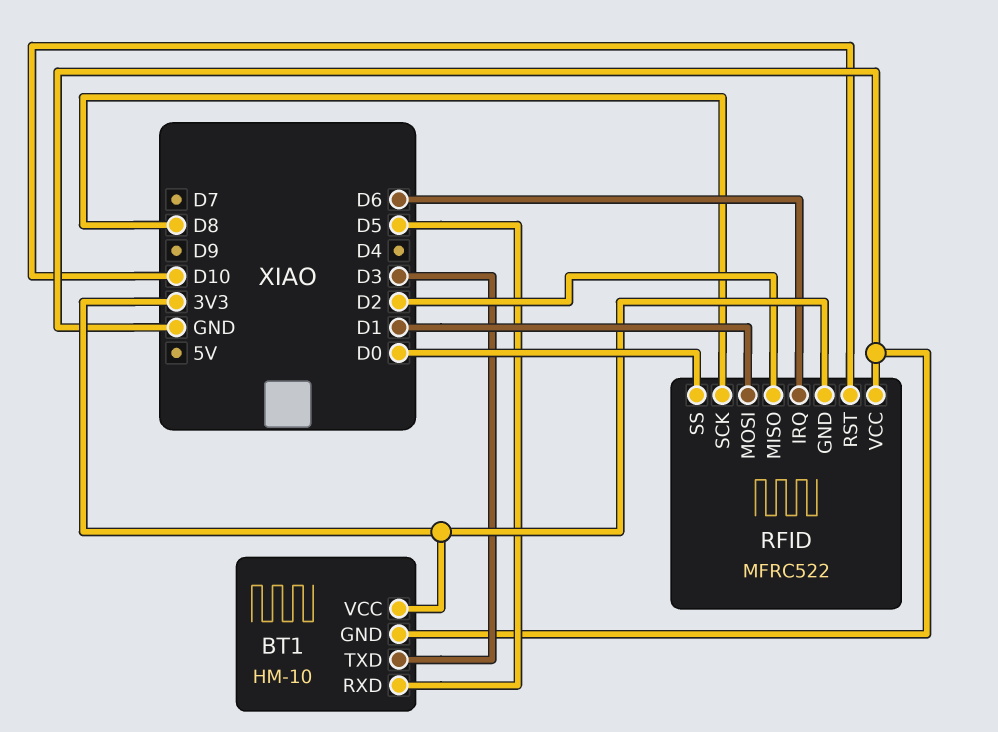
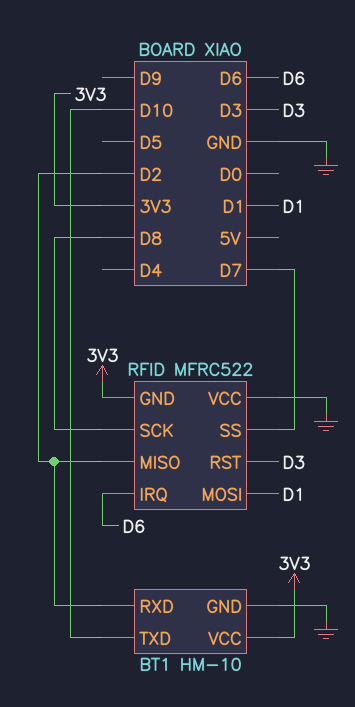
BT1 pin RXD: D5 -> D2
BT1 pin TXD: D3 -> D10
RFID pin RST: D10 -> D3
RFID pin SS: D0 -> D7

